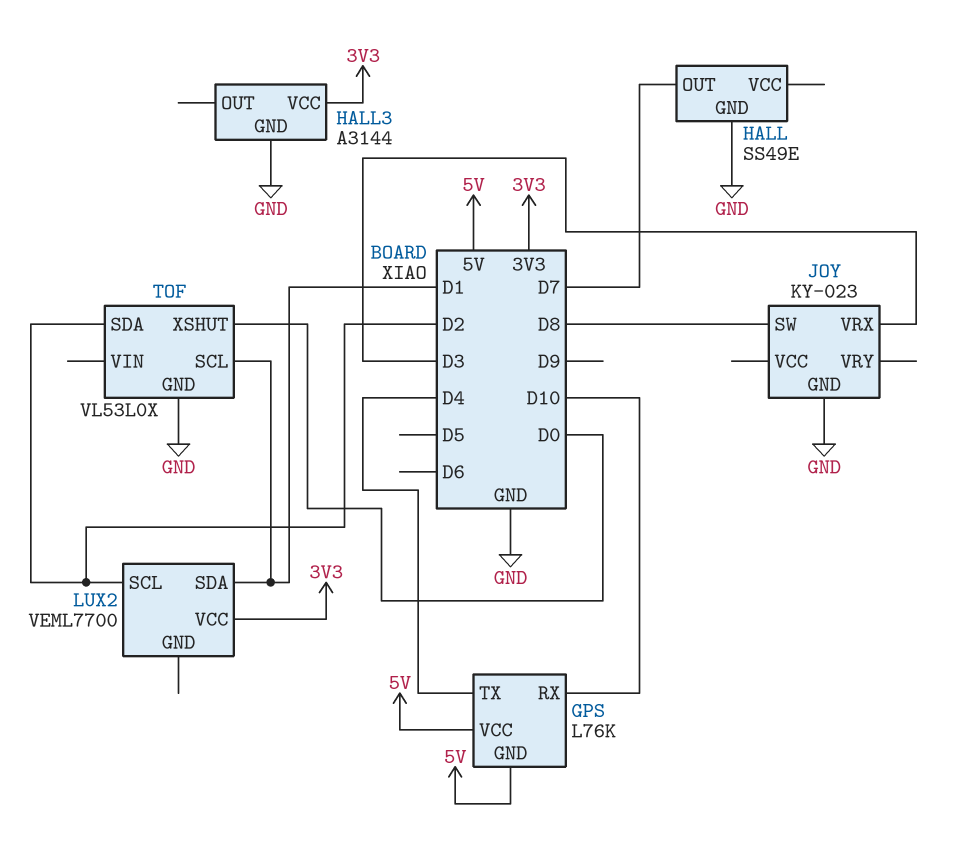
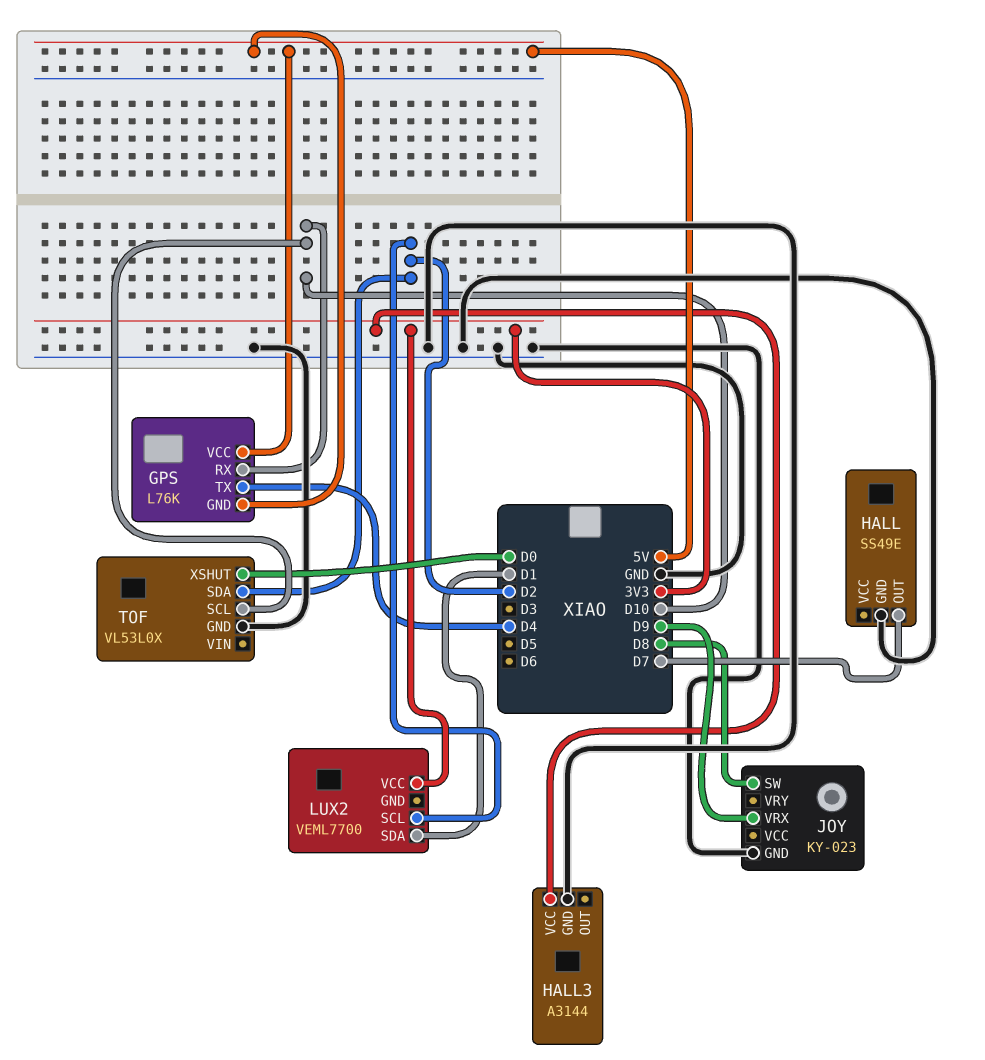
JOY pin VRX: D3 -> D9
TOF pin SCL: D1 -> D10

